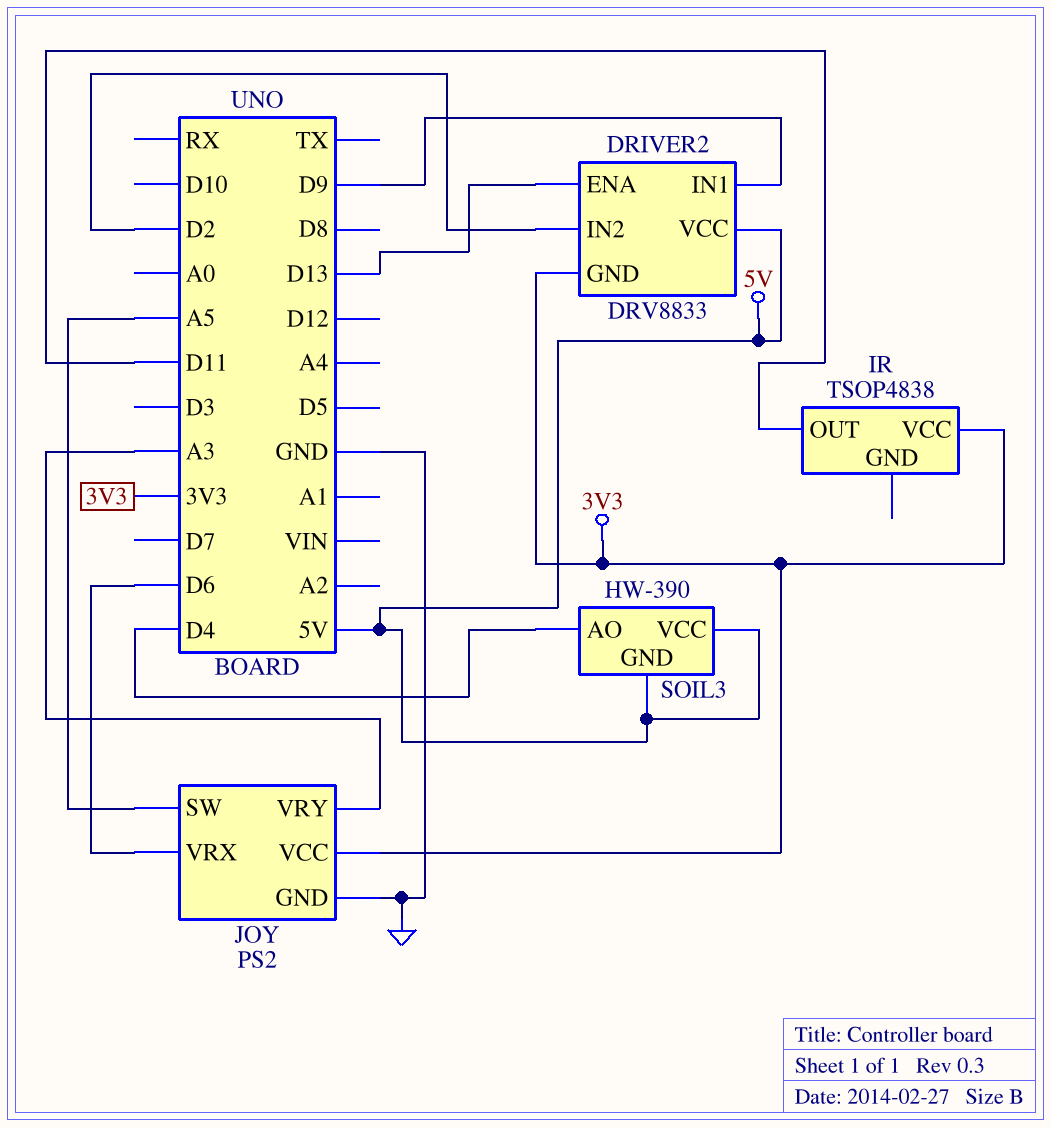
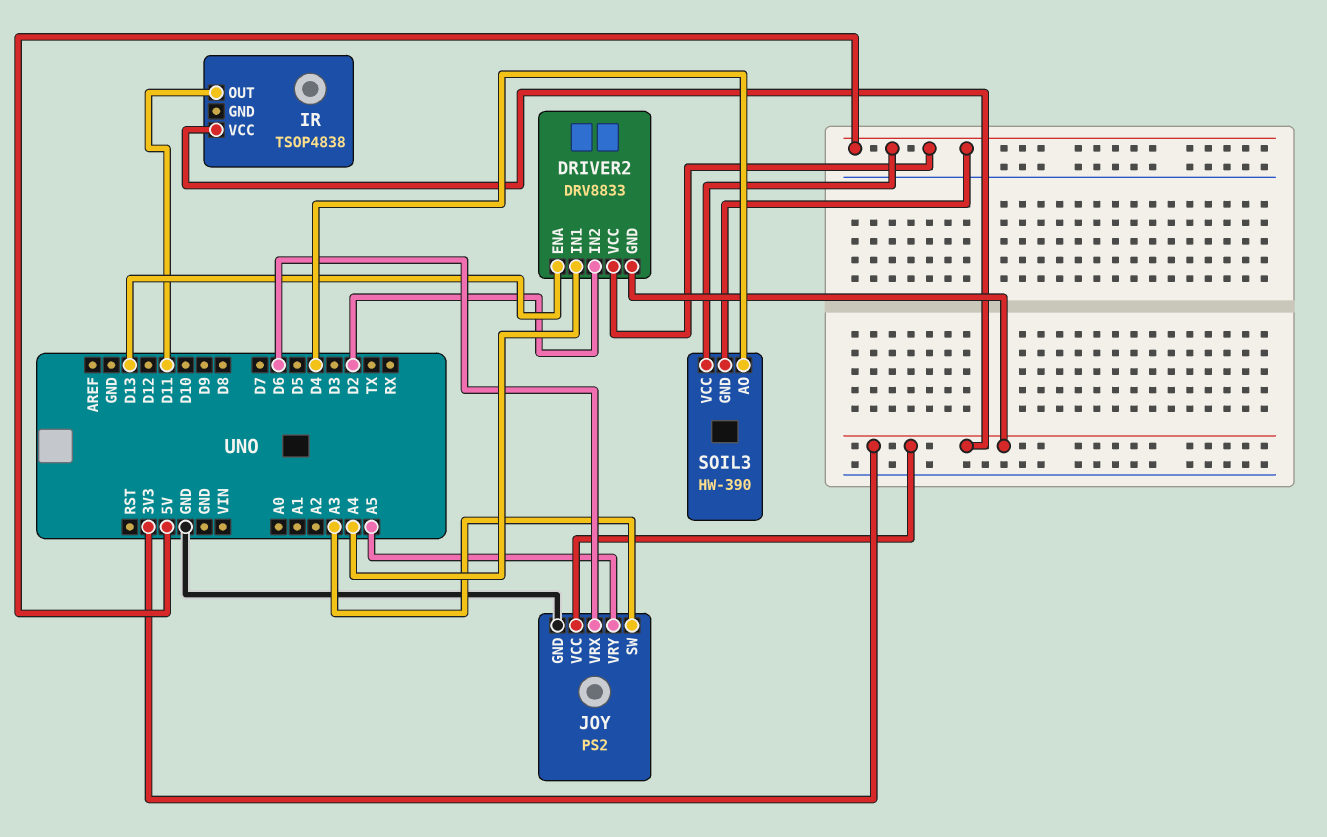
DRIVER2 pin IN1: D9 -> A4
JOY pin SW: A5 -> A3
JOY pin VRY: A3 -> A5

